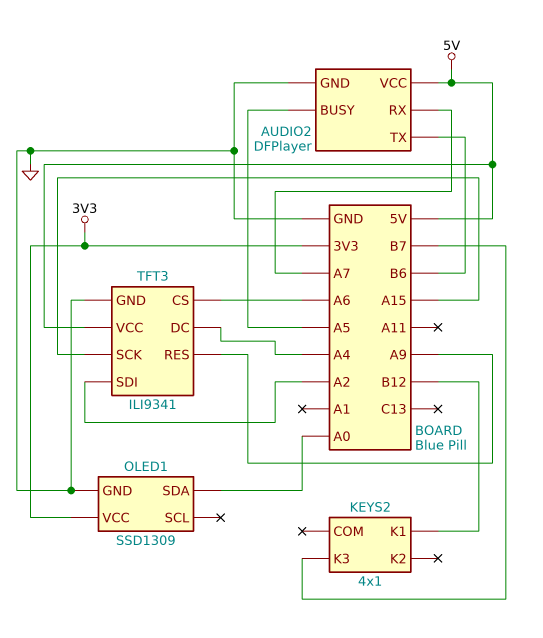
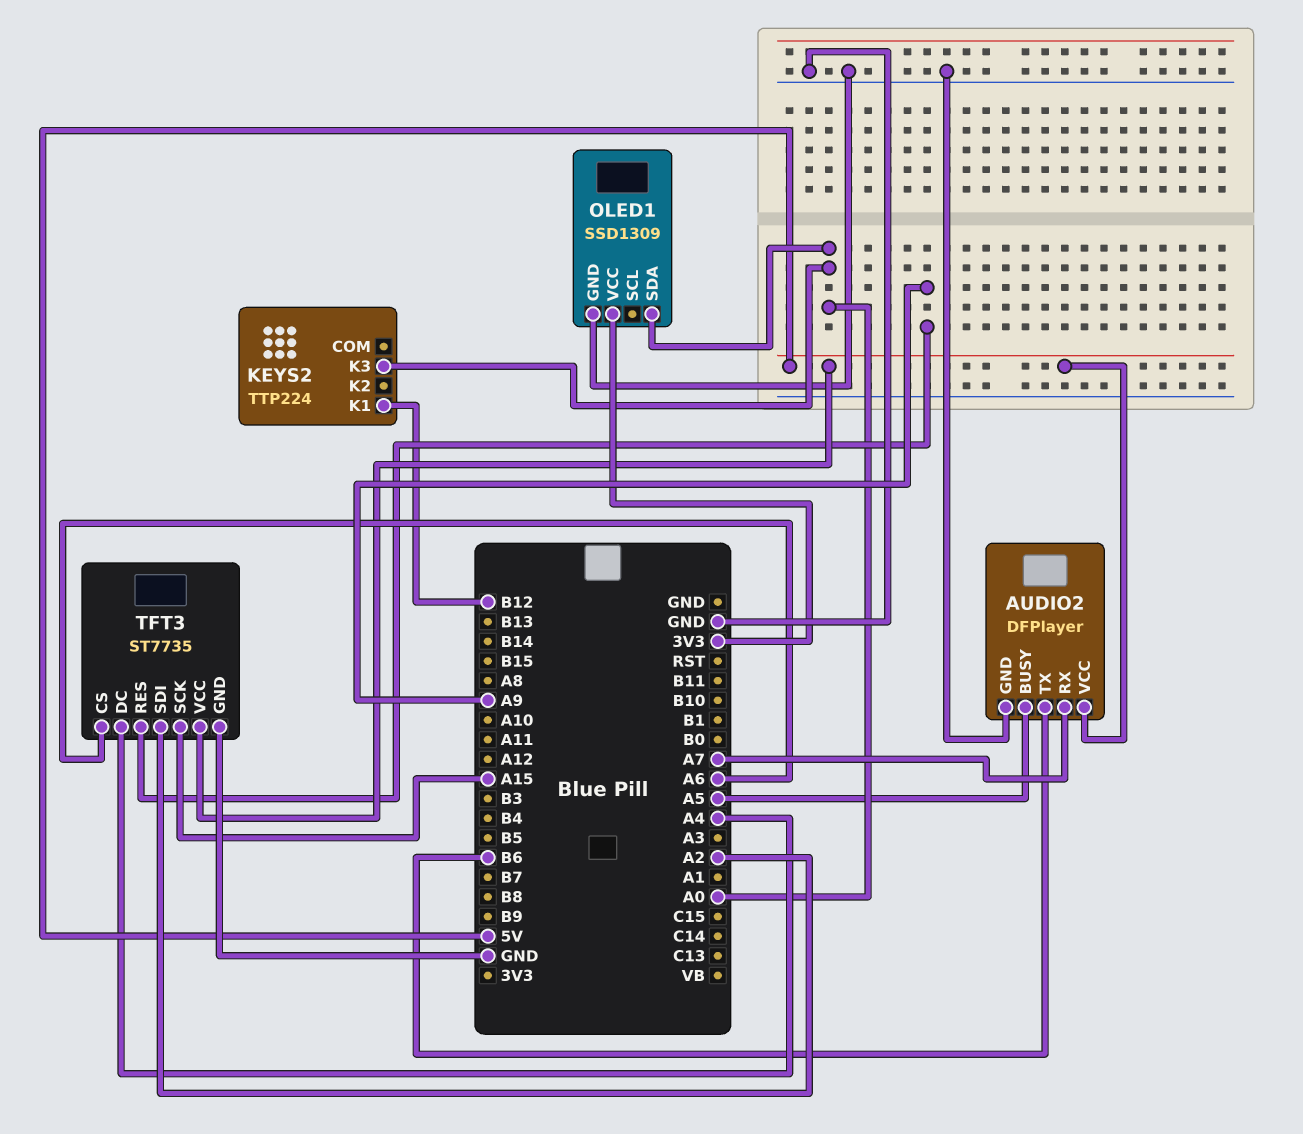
KEYS2: 4x1 -> TTP224
KEYS2 pin K3: B7 -> A0
TFT3: ILI9341 -> ST7735

